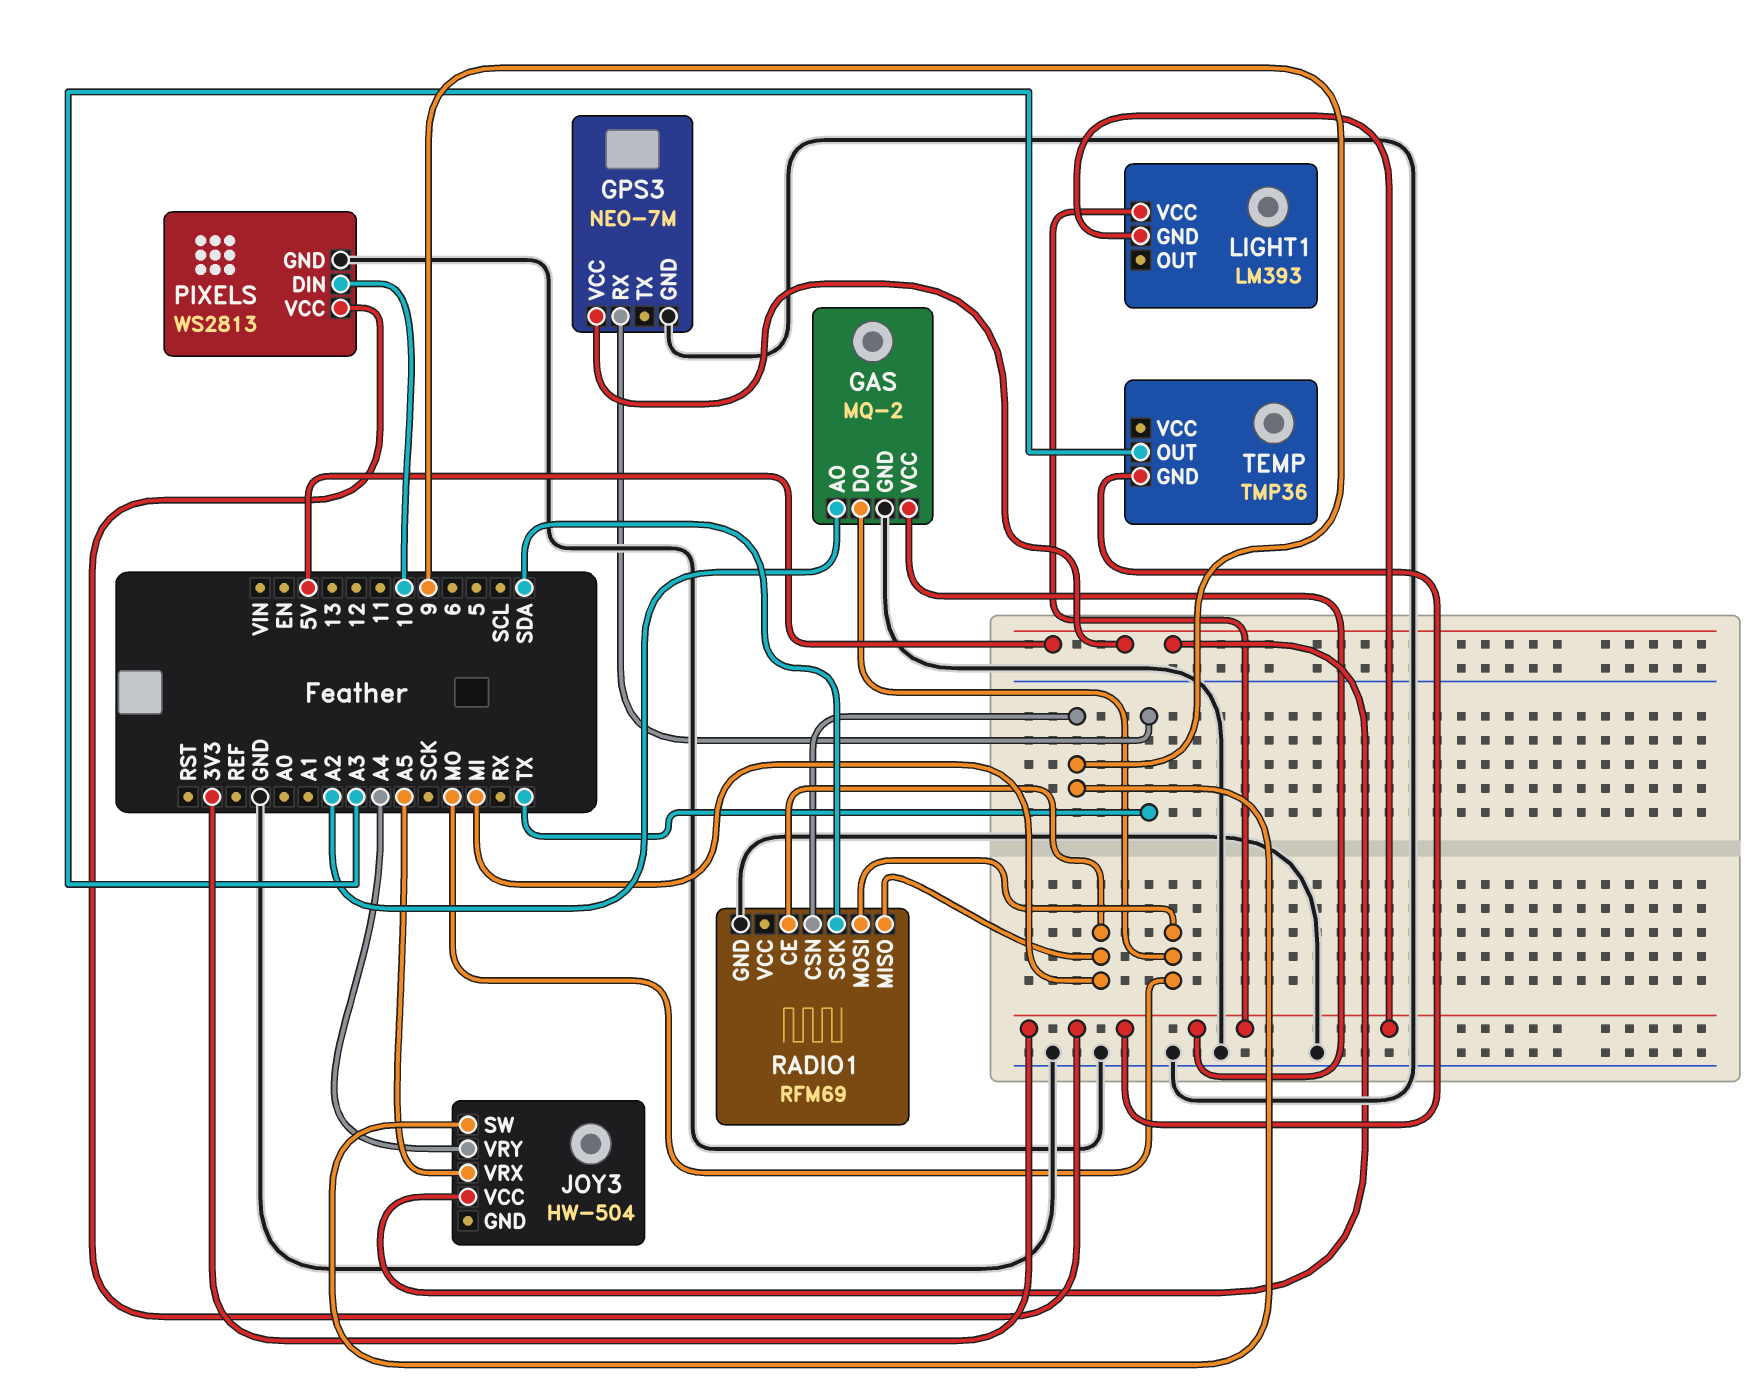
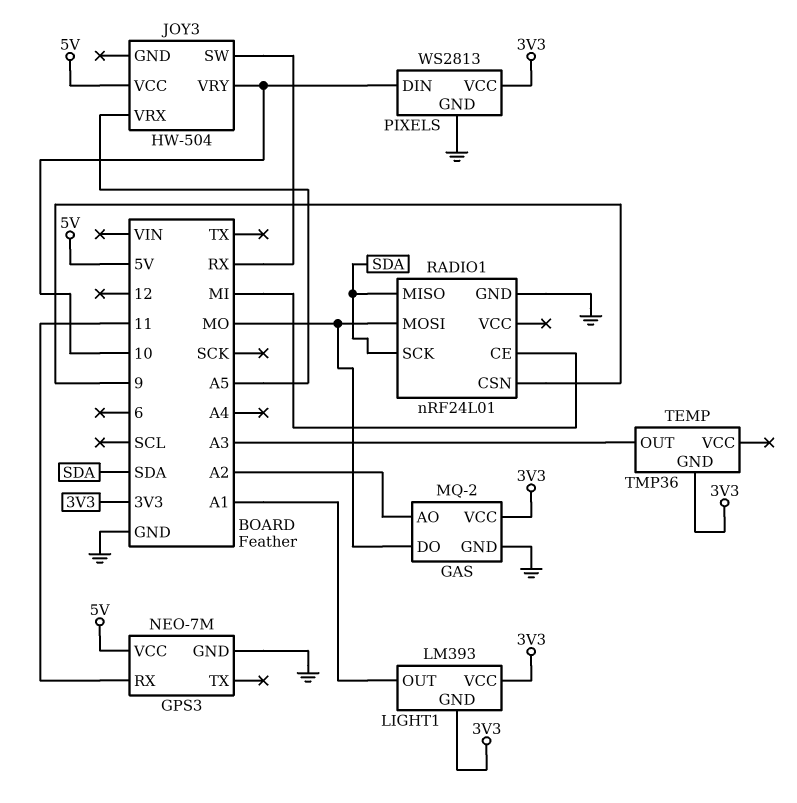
GPS3 pin RX: TX -> 11
JOY3 pin SW: 9 -> RX
JOY3 pin VRY: A4 -> 10
LIGHT1 pin OUT: none -> A1
RADIO1: RFM69 -> nRF24L01
RADIO1 pin MISO: MI -> SDA

